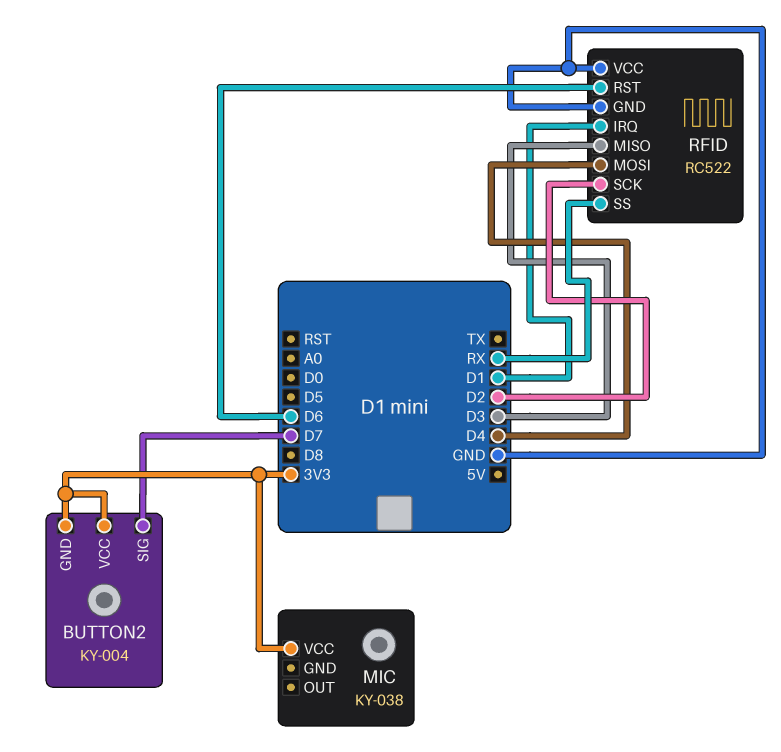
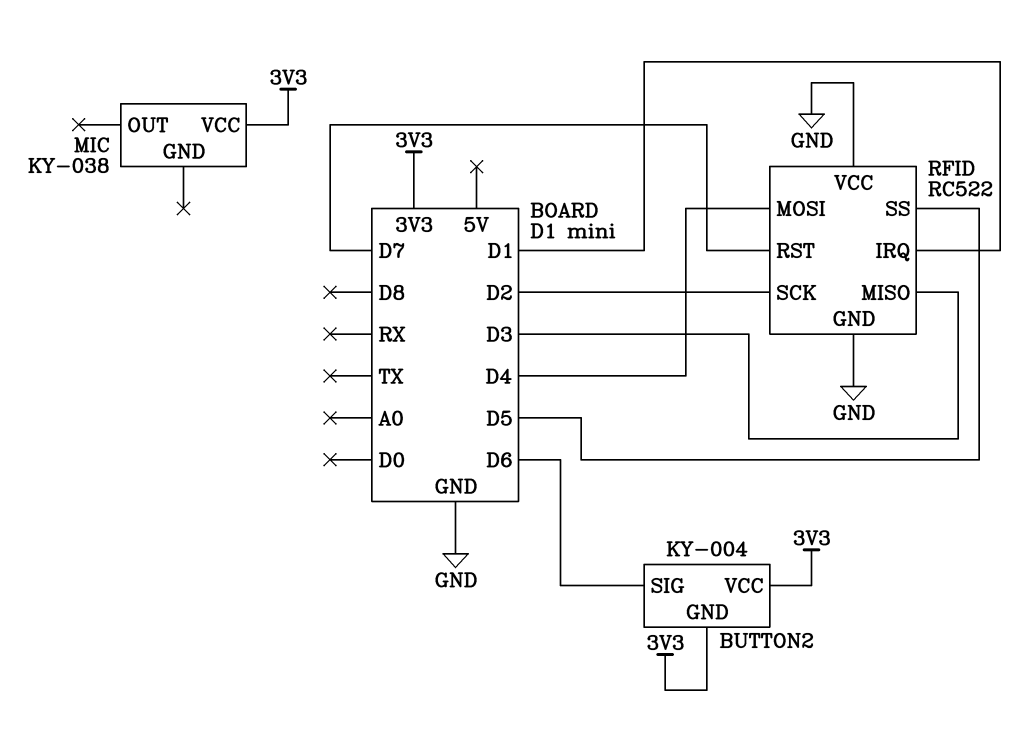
BUTTON2 pin SIG: D7 -> D6
RFID pin RST: D6 -> D7
RFID pin SS: RX -> D5

